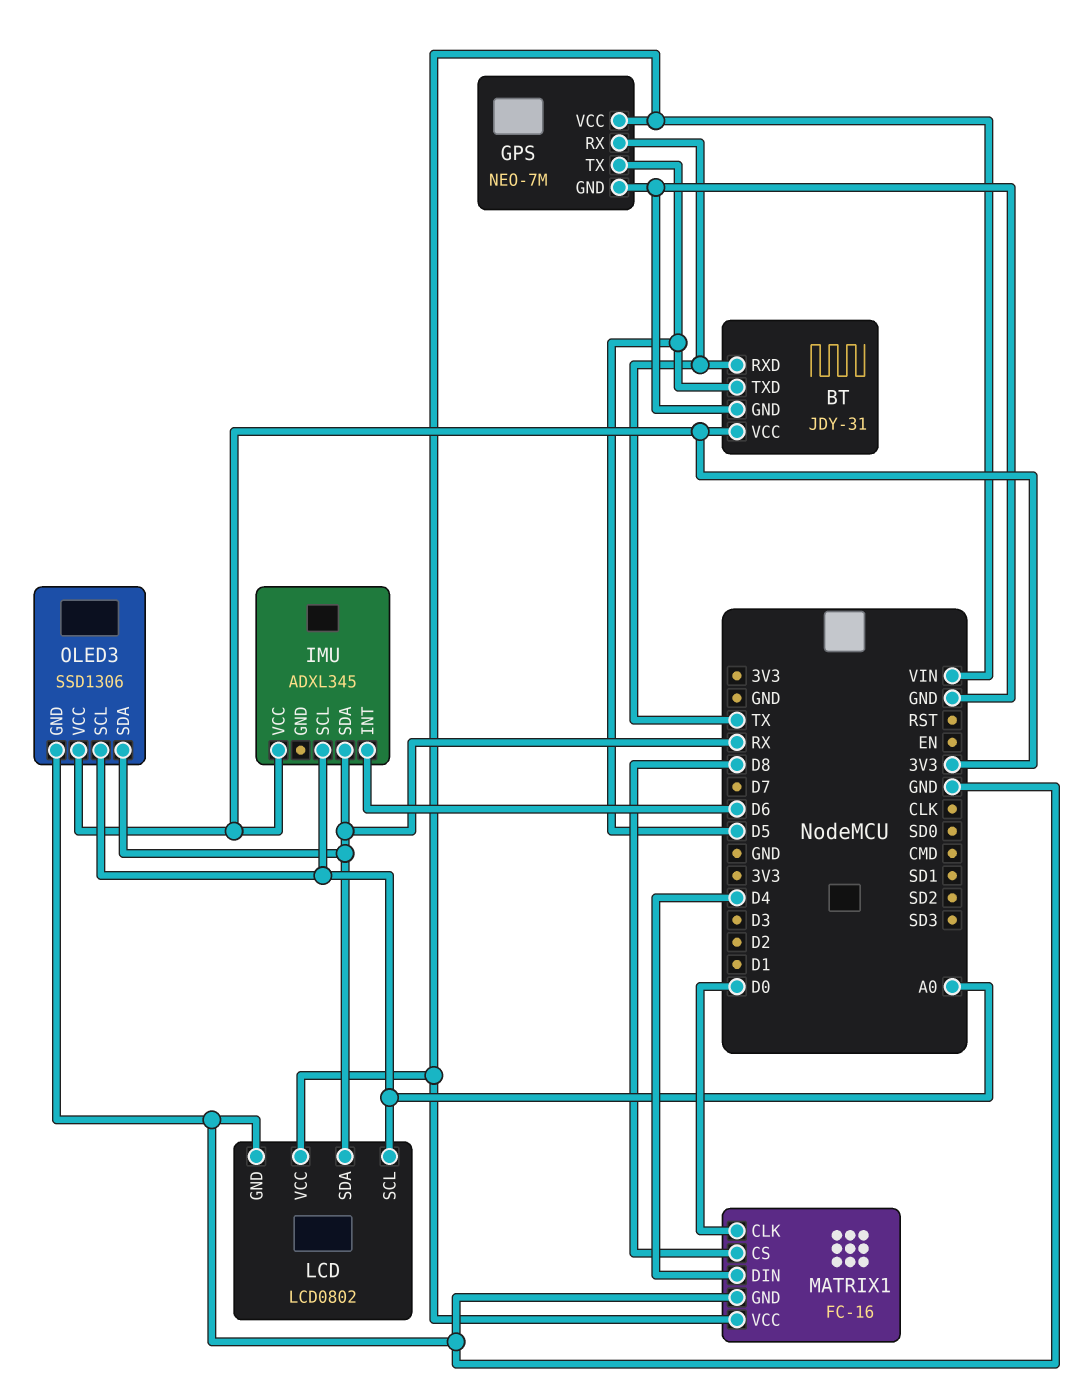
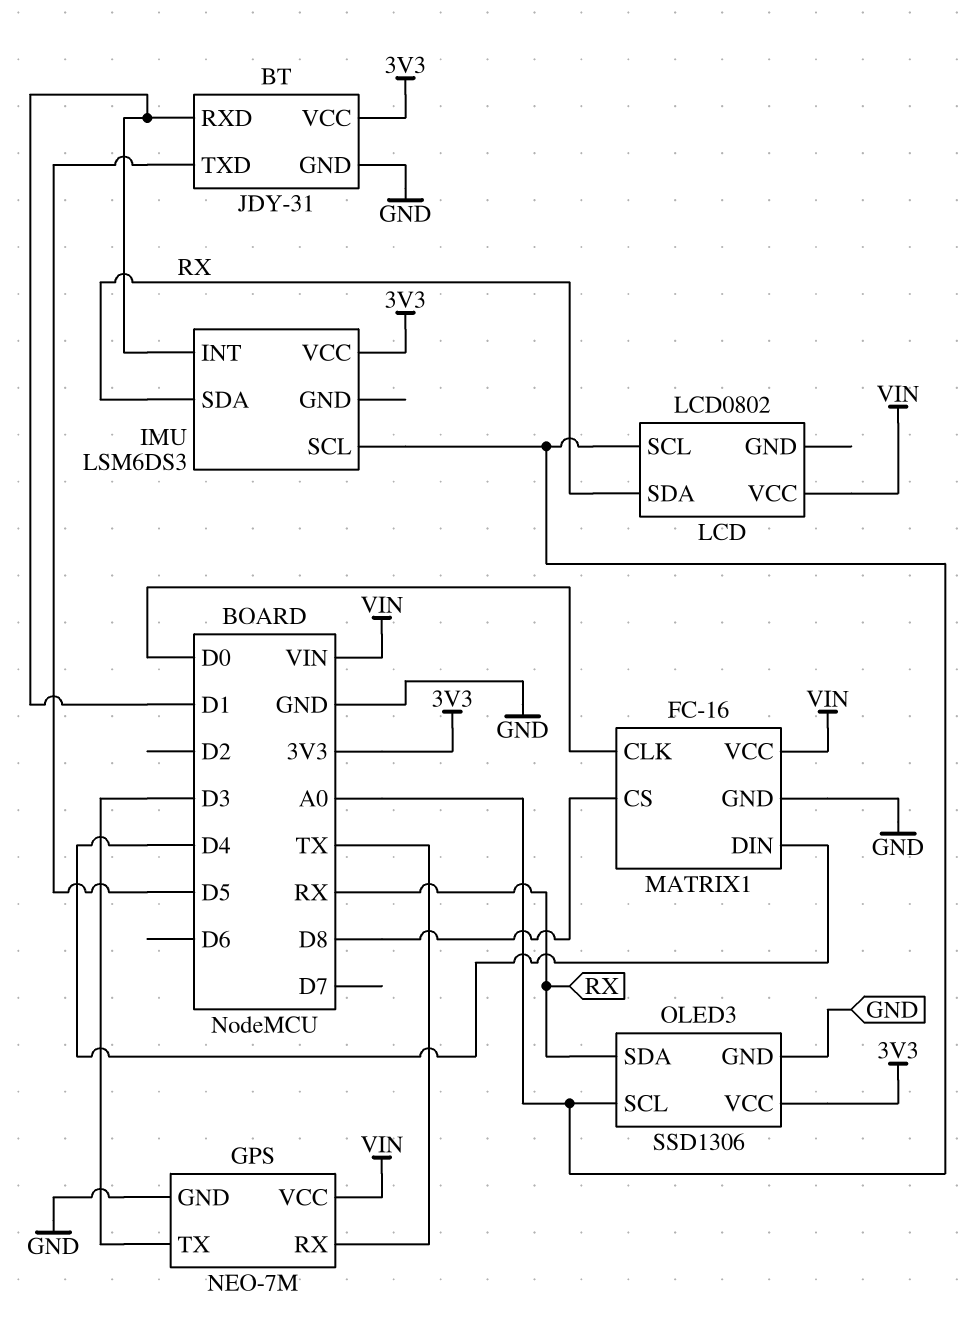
BT pin RXD: TX -> D1
GPS pin TX: D5 -> D3
IMU: ADXL345 -> LSM6DS3
IMU pin INT: D6 -> D1
LCD pin GND: GND -> none

